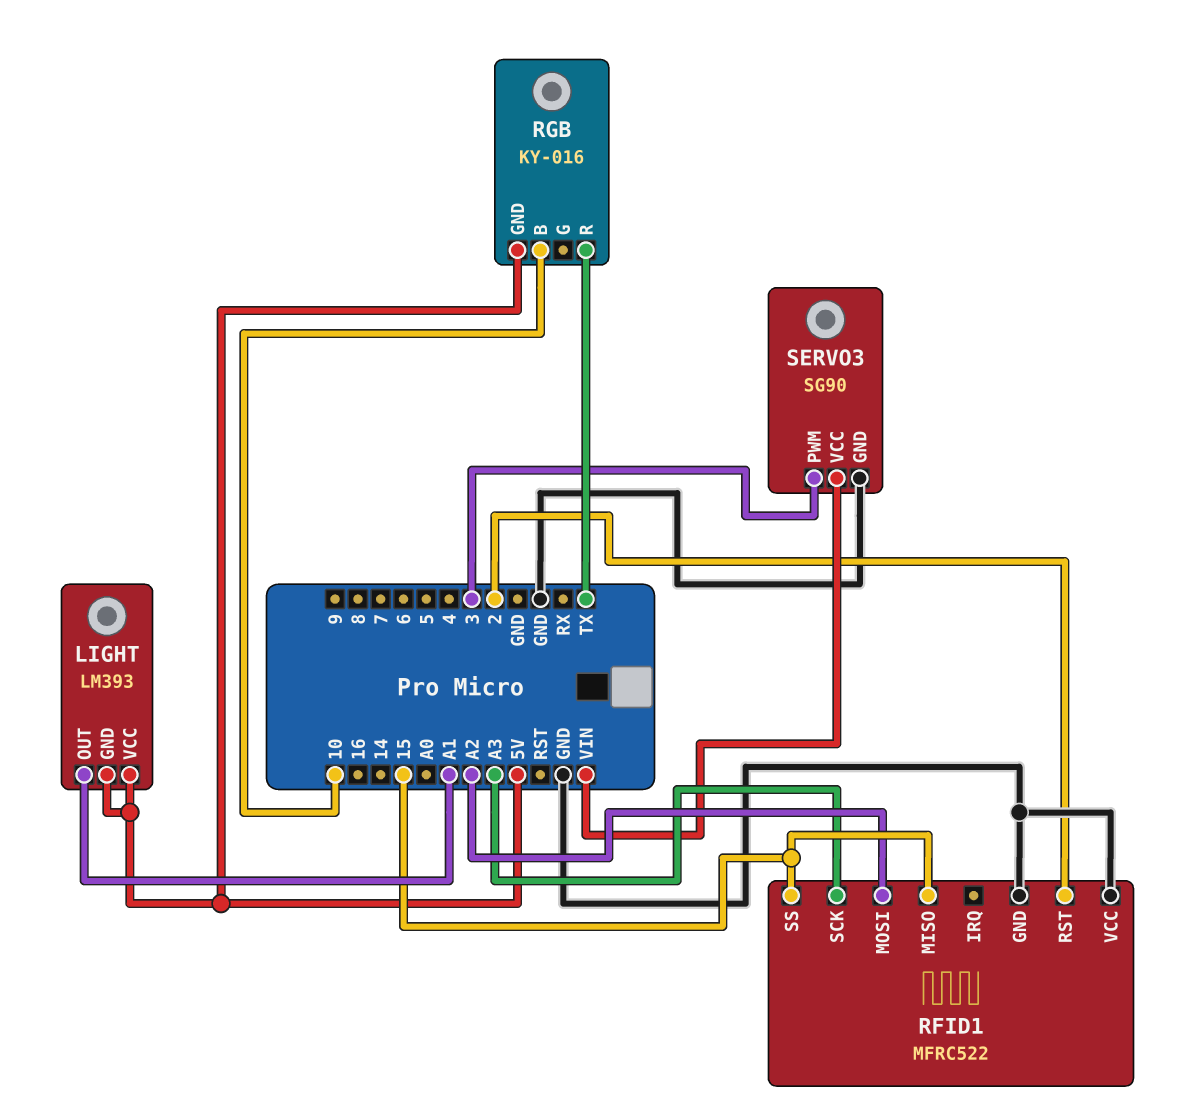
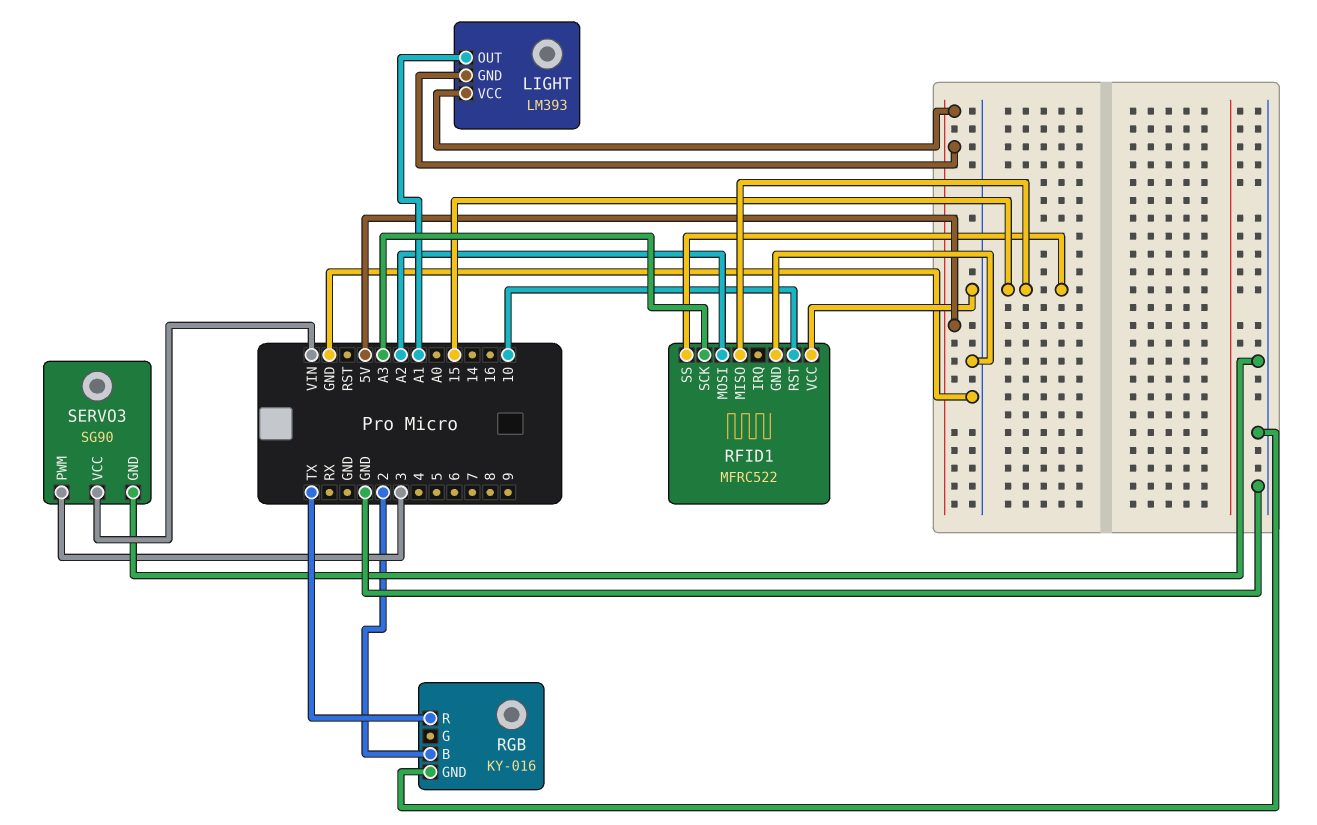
RFID1 pin RST: 2 -> 10
RGB pin B: 10 -> 2
RGB pin GND: 5V -> GND

